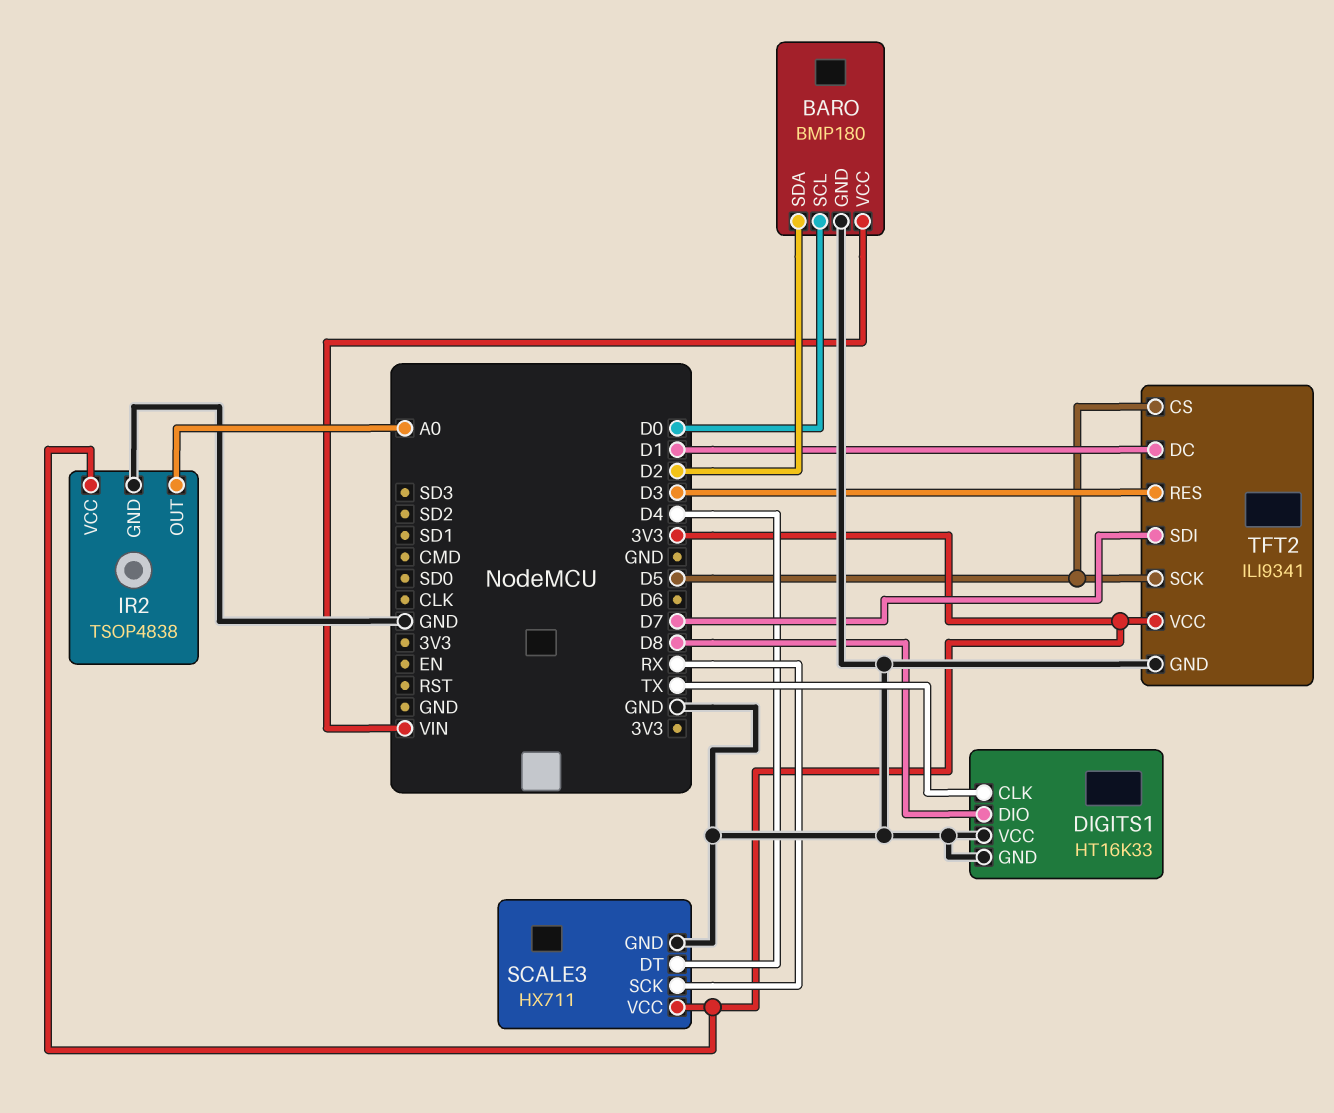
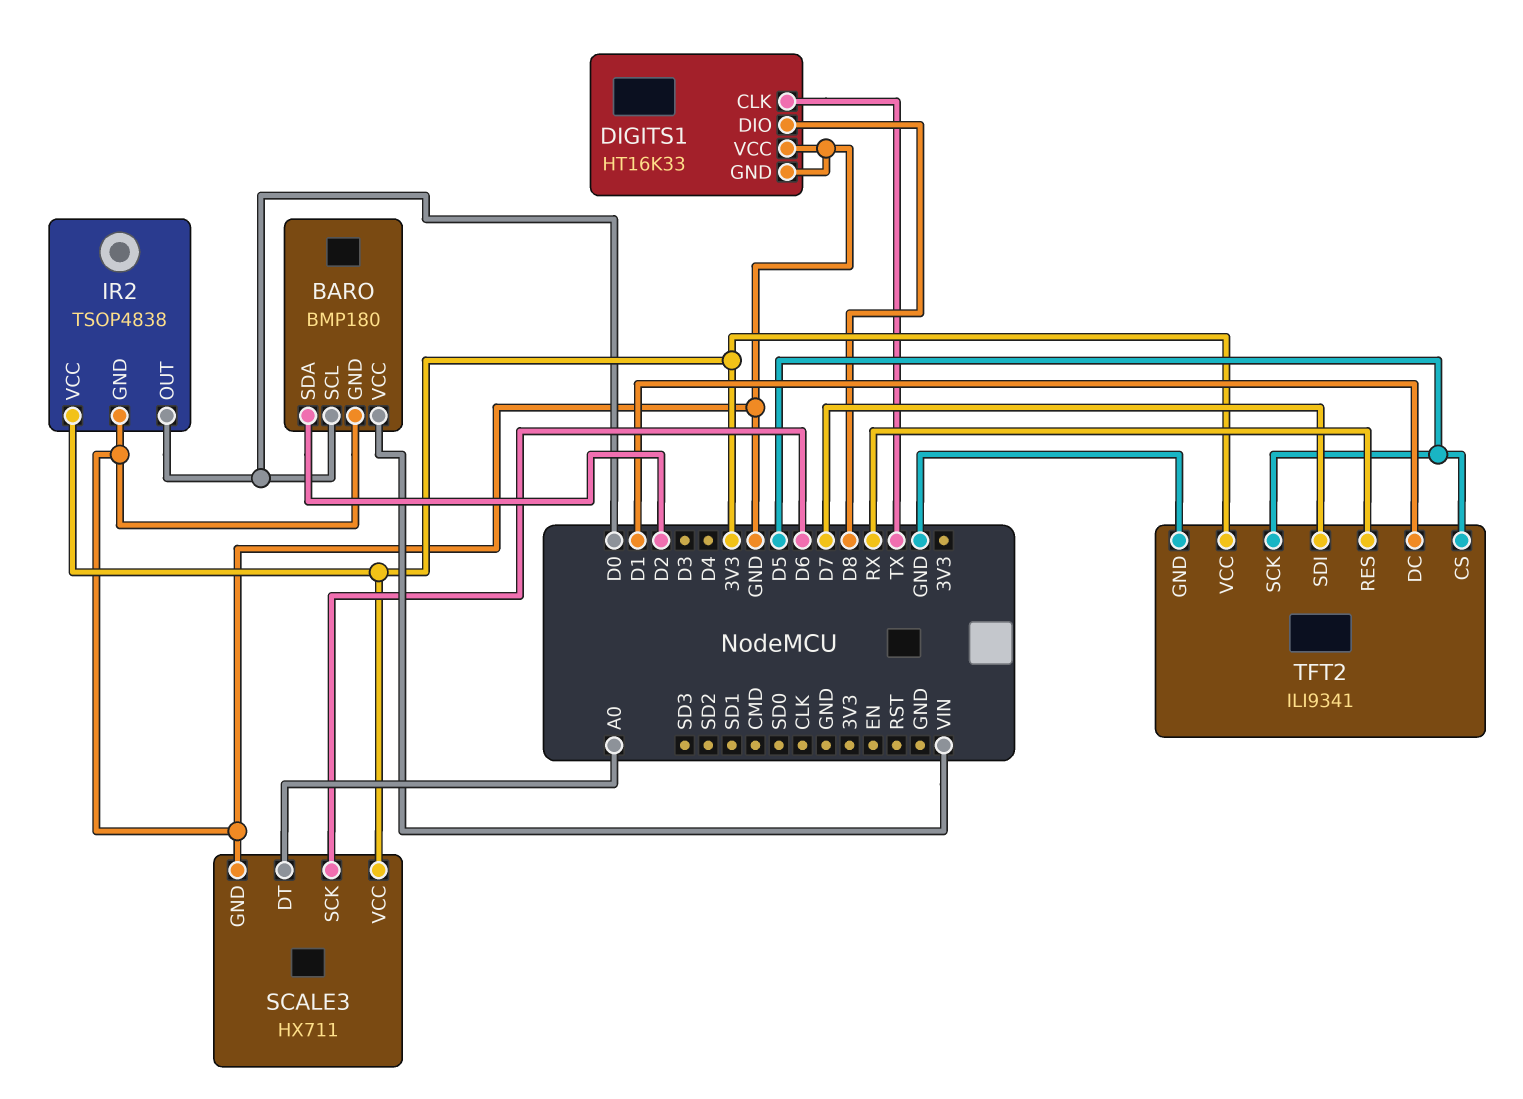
IR2 pin OUT: A0 -> D0
SCALE3 pin DT: D4 -> A0
SCALE3 pin SCK: RX -> D6
TFT2 pin RES: D3 -> RX

